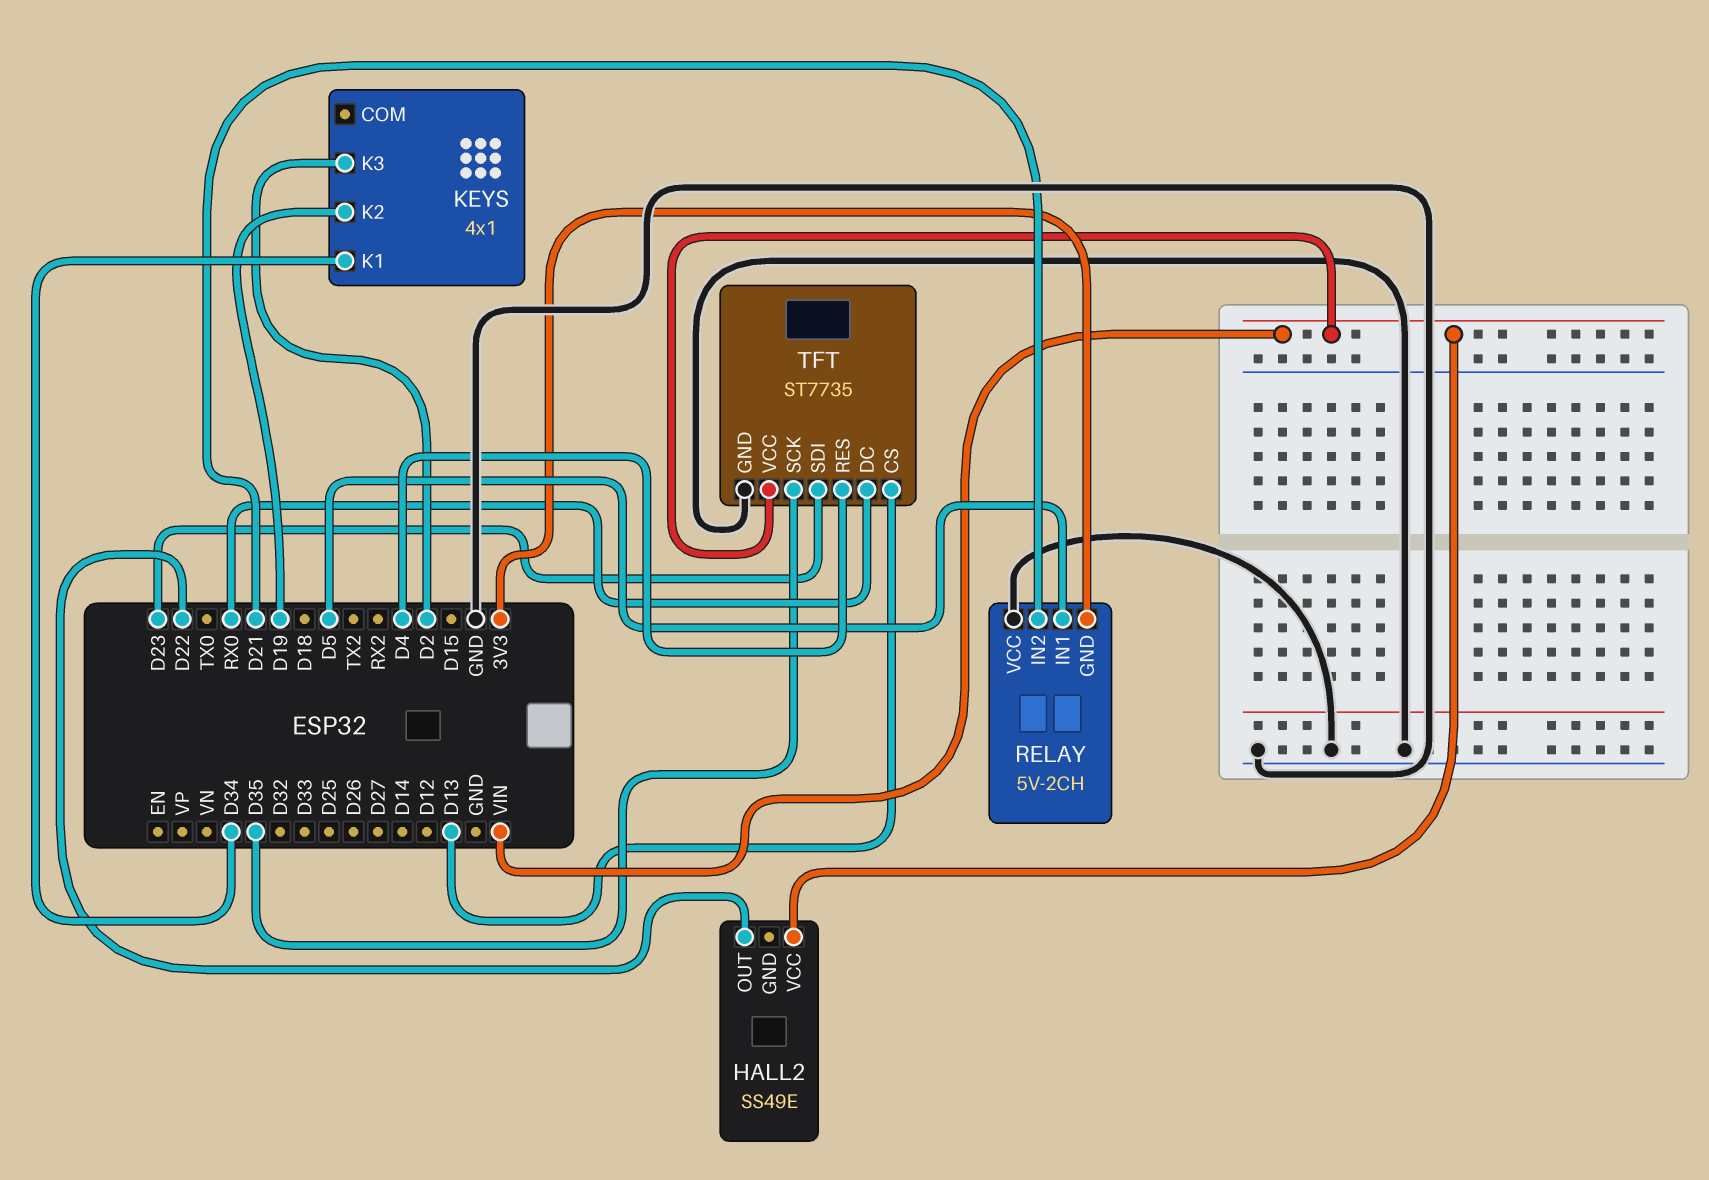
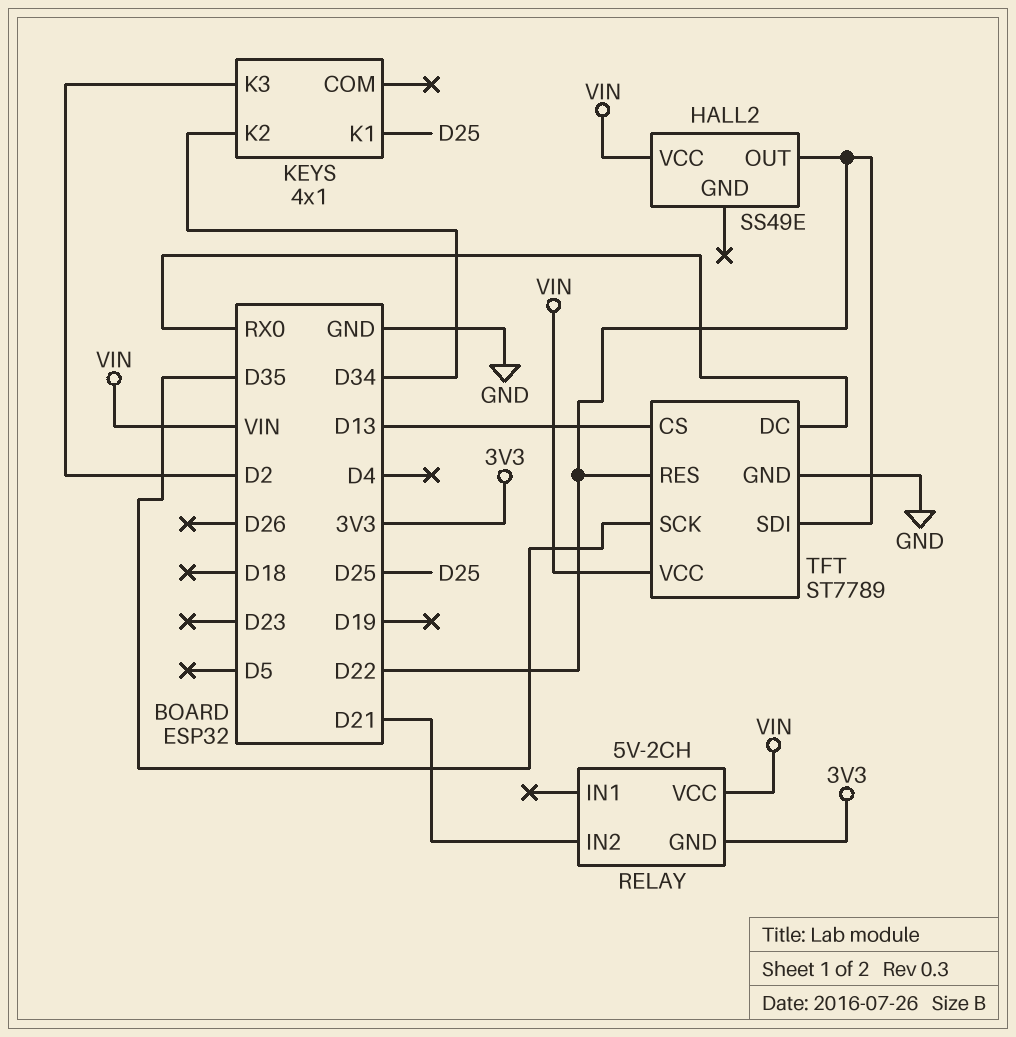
KEYS pin K1: D34 -> D25
KEYS pin K2: D19 -> D34
RELAY pin IN1: D5 -> none
RELAY pin VCC: GND -> VIN
TFT: ST7735 -> ST7789
TFT pin RES: D4 -> D22
TFT pin SDI: D23 -> D22

